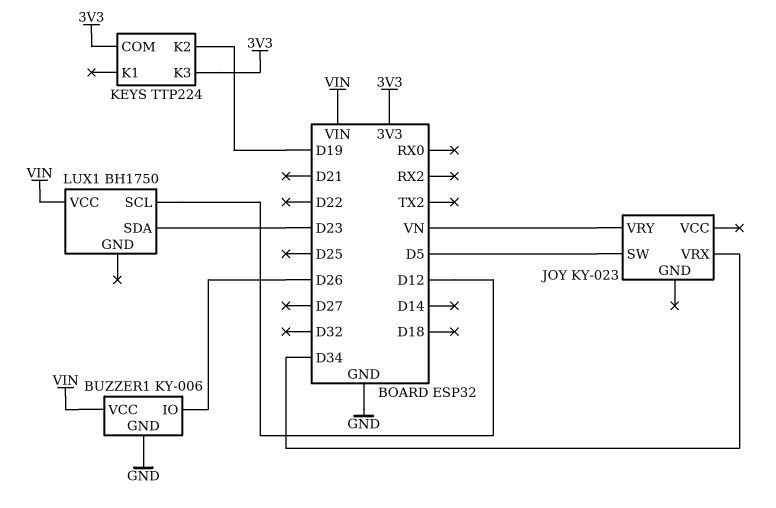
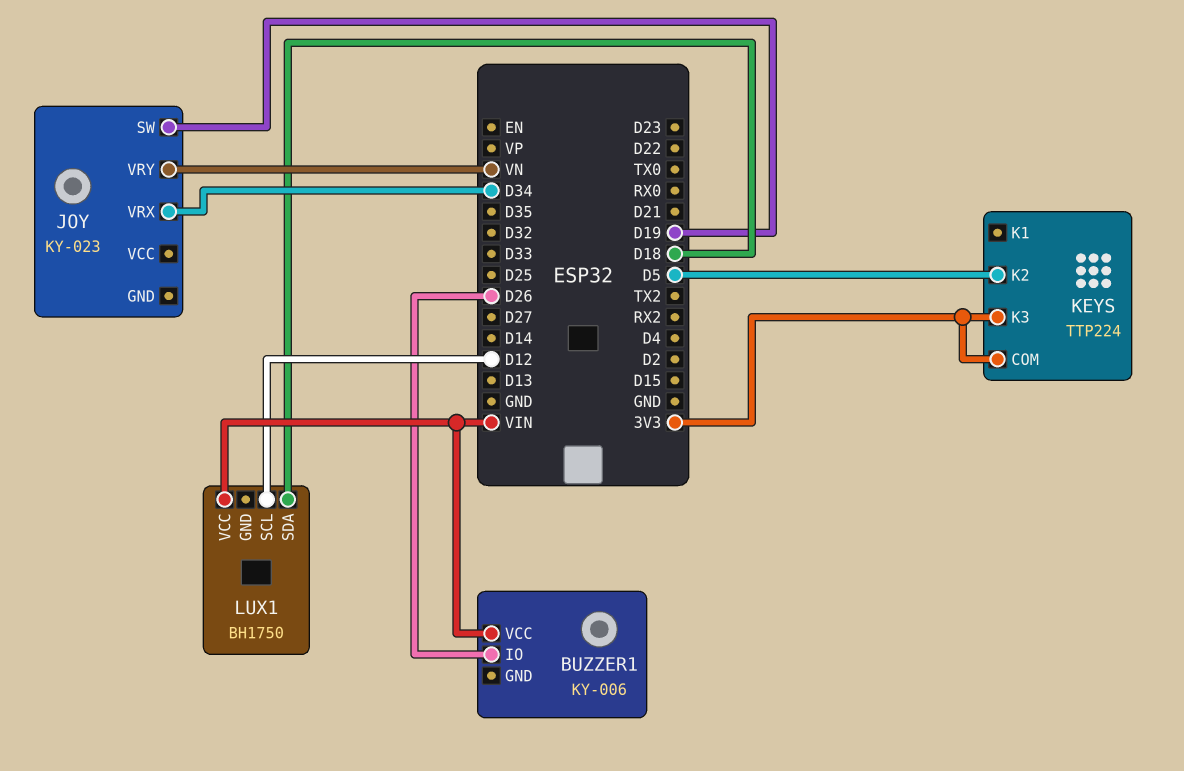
BUZZER1 pin GND: GND -> none
JOY pin SW: D5 -> D19
KEYS pin K2: D19 -> D5
LUX1 pin SDA: D23 -> D18

